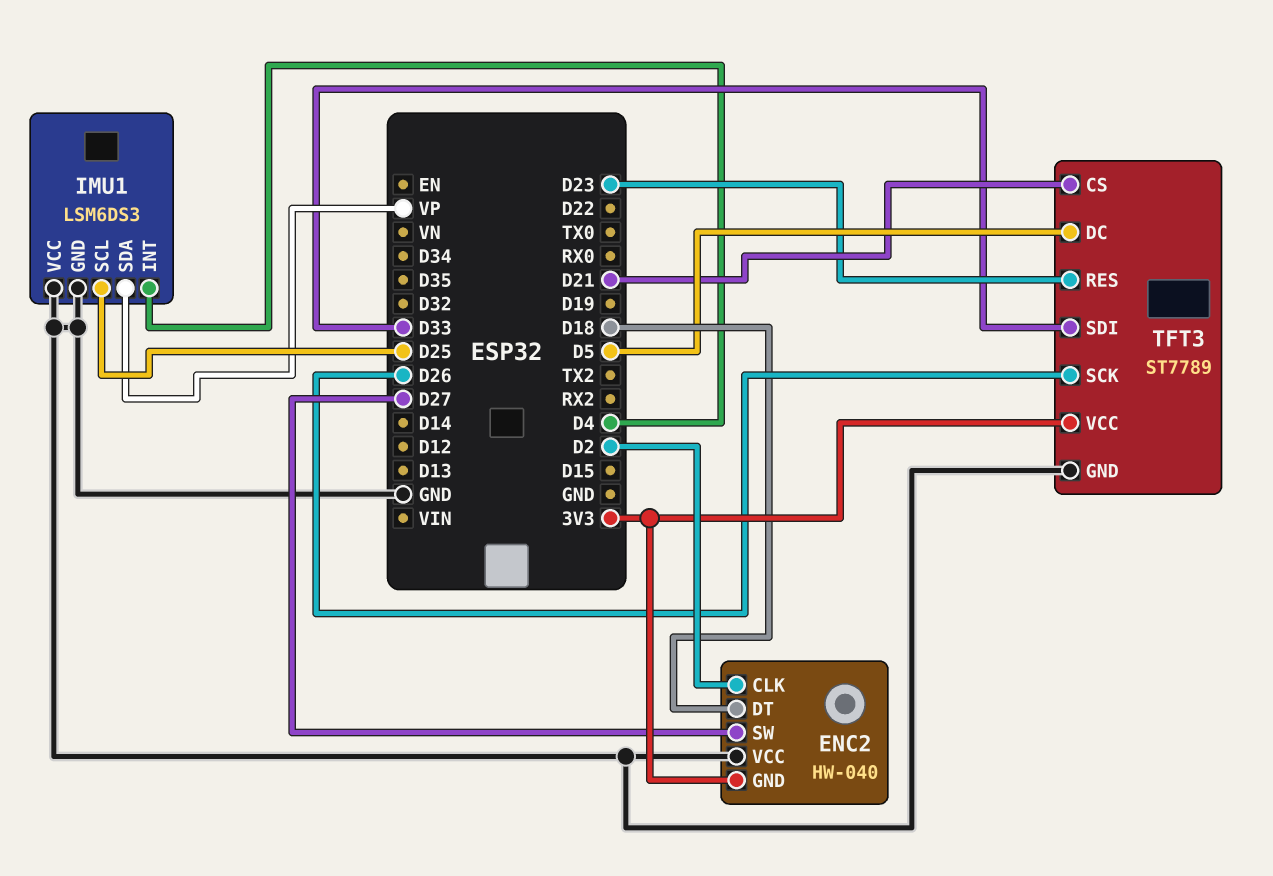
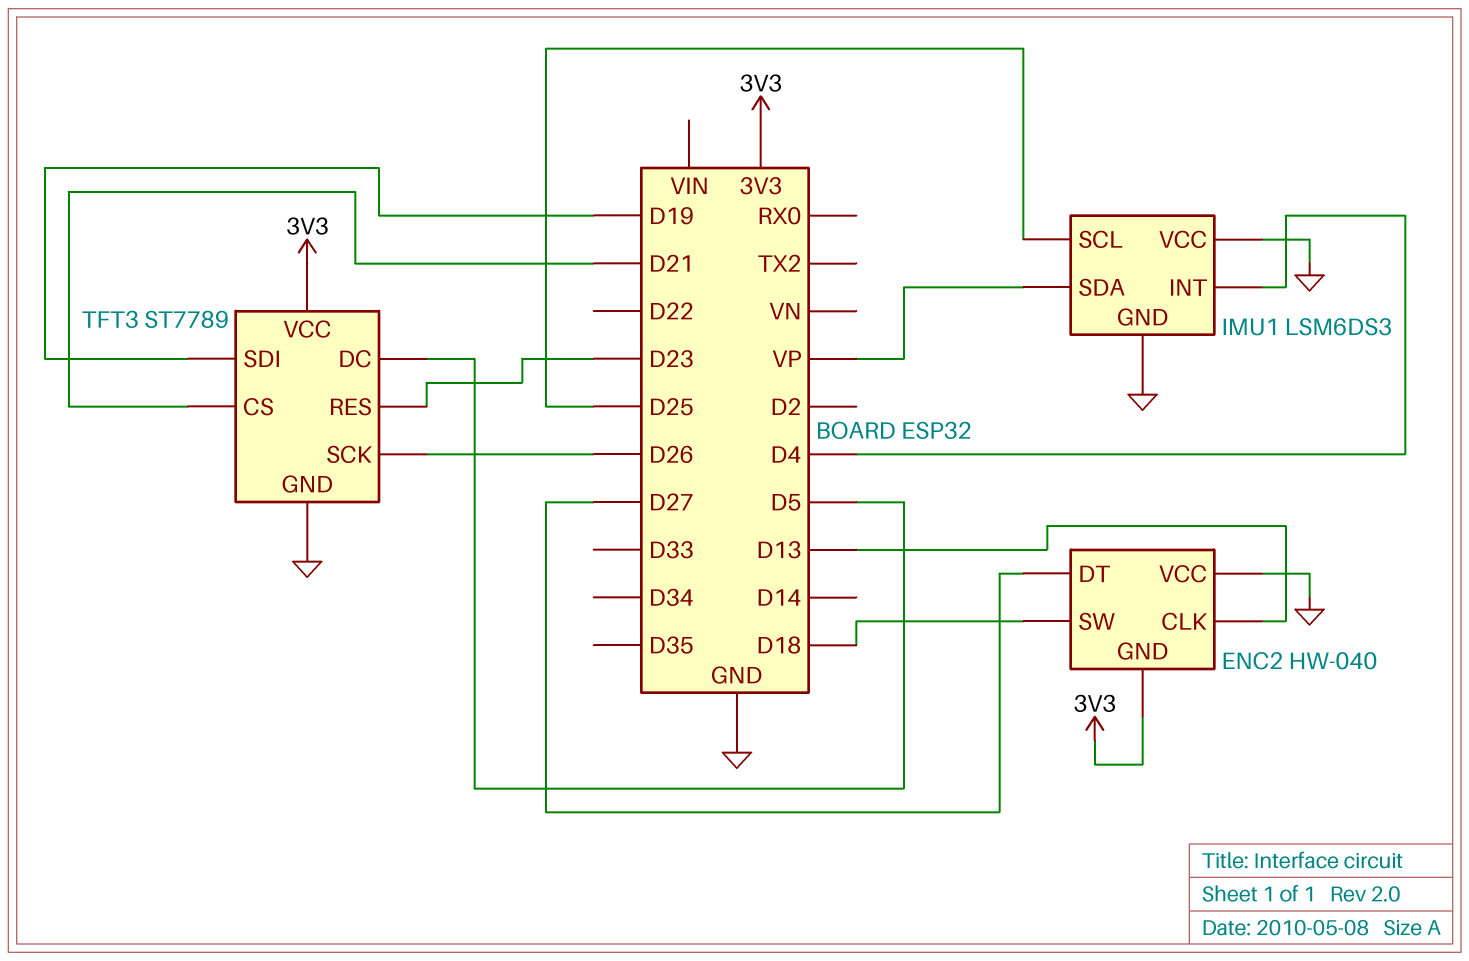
ENC2 pin CLK: D2 -> D13
ENC2 pin DT: D18 -> D27
ENC2 pin SW: D27 -> D18
TFT3 pin SDI: D33 -> D19

